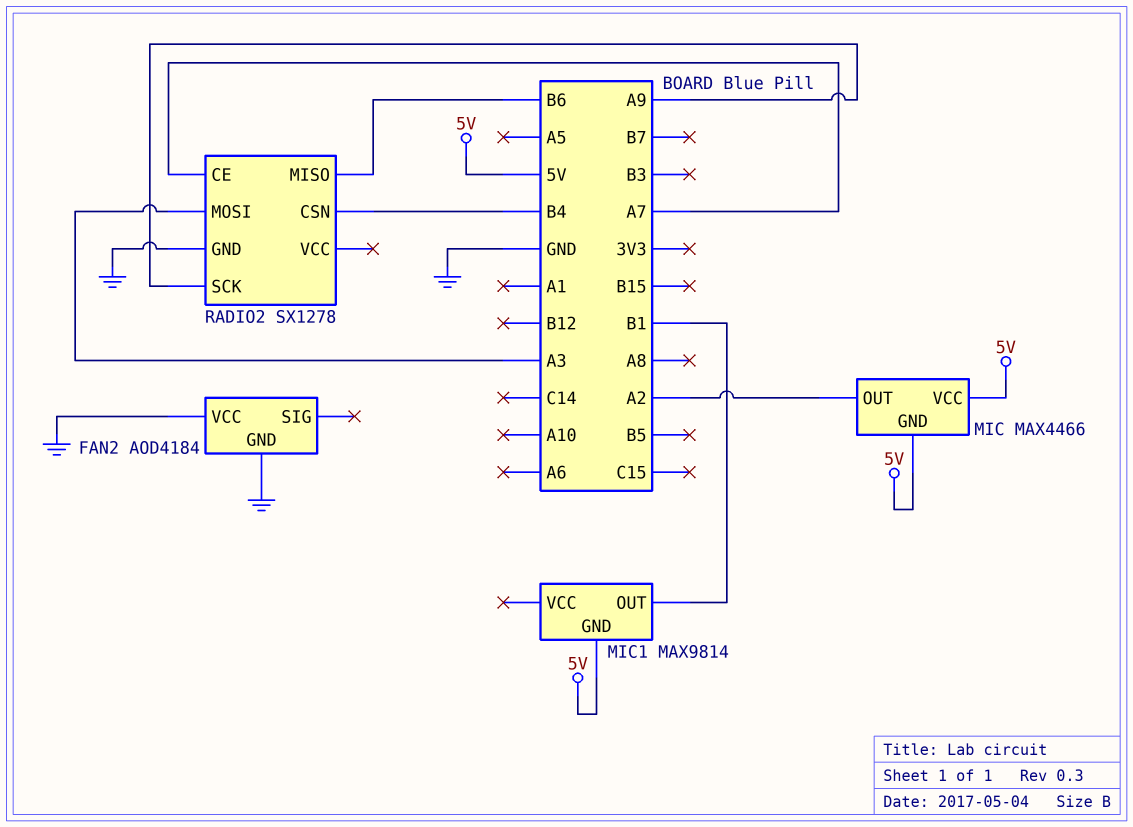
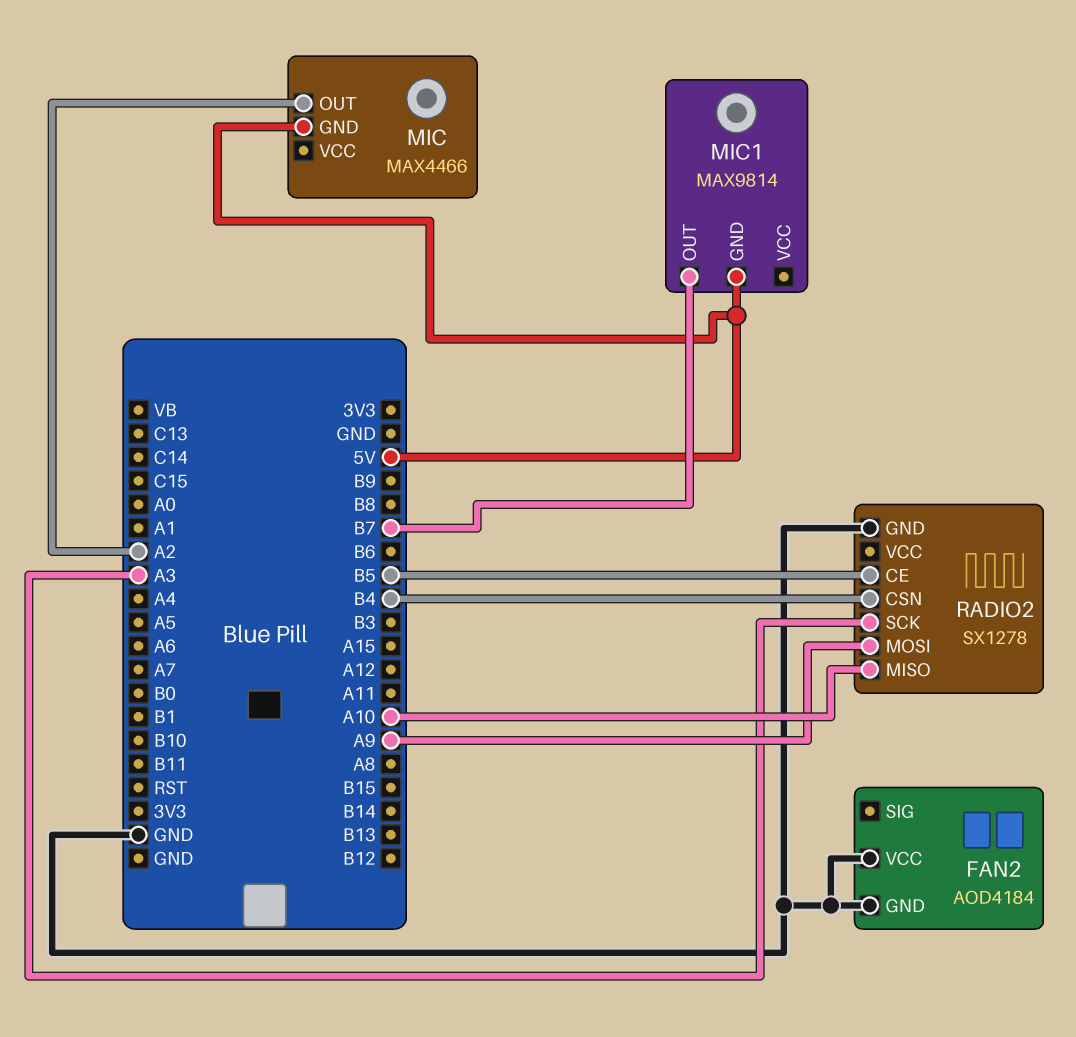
MIC pin VCC: 5V -> none
MIC1 pin OUT: B1 -> B7
RADIO2 pin CE: A7 -> B5
RADIO2 pin MISO: B6 -> A10
RADIO2 pin MOSI: A3 -> A9
RADIO2 pin SCK: A9 -> A3

